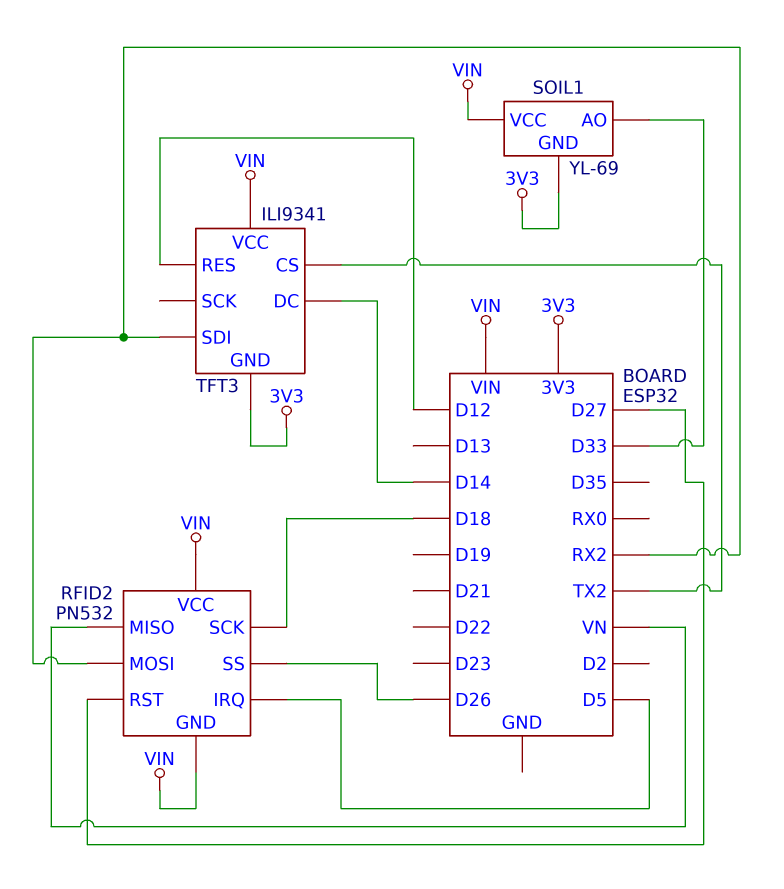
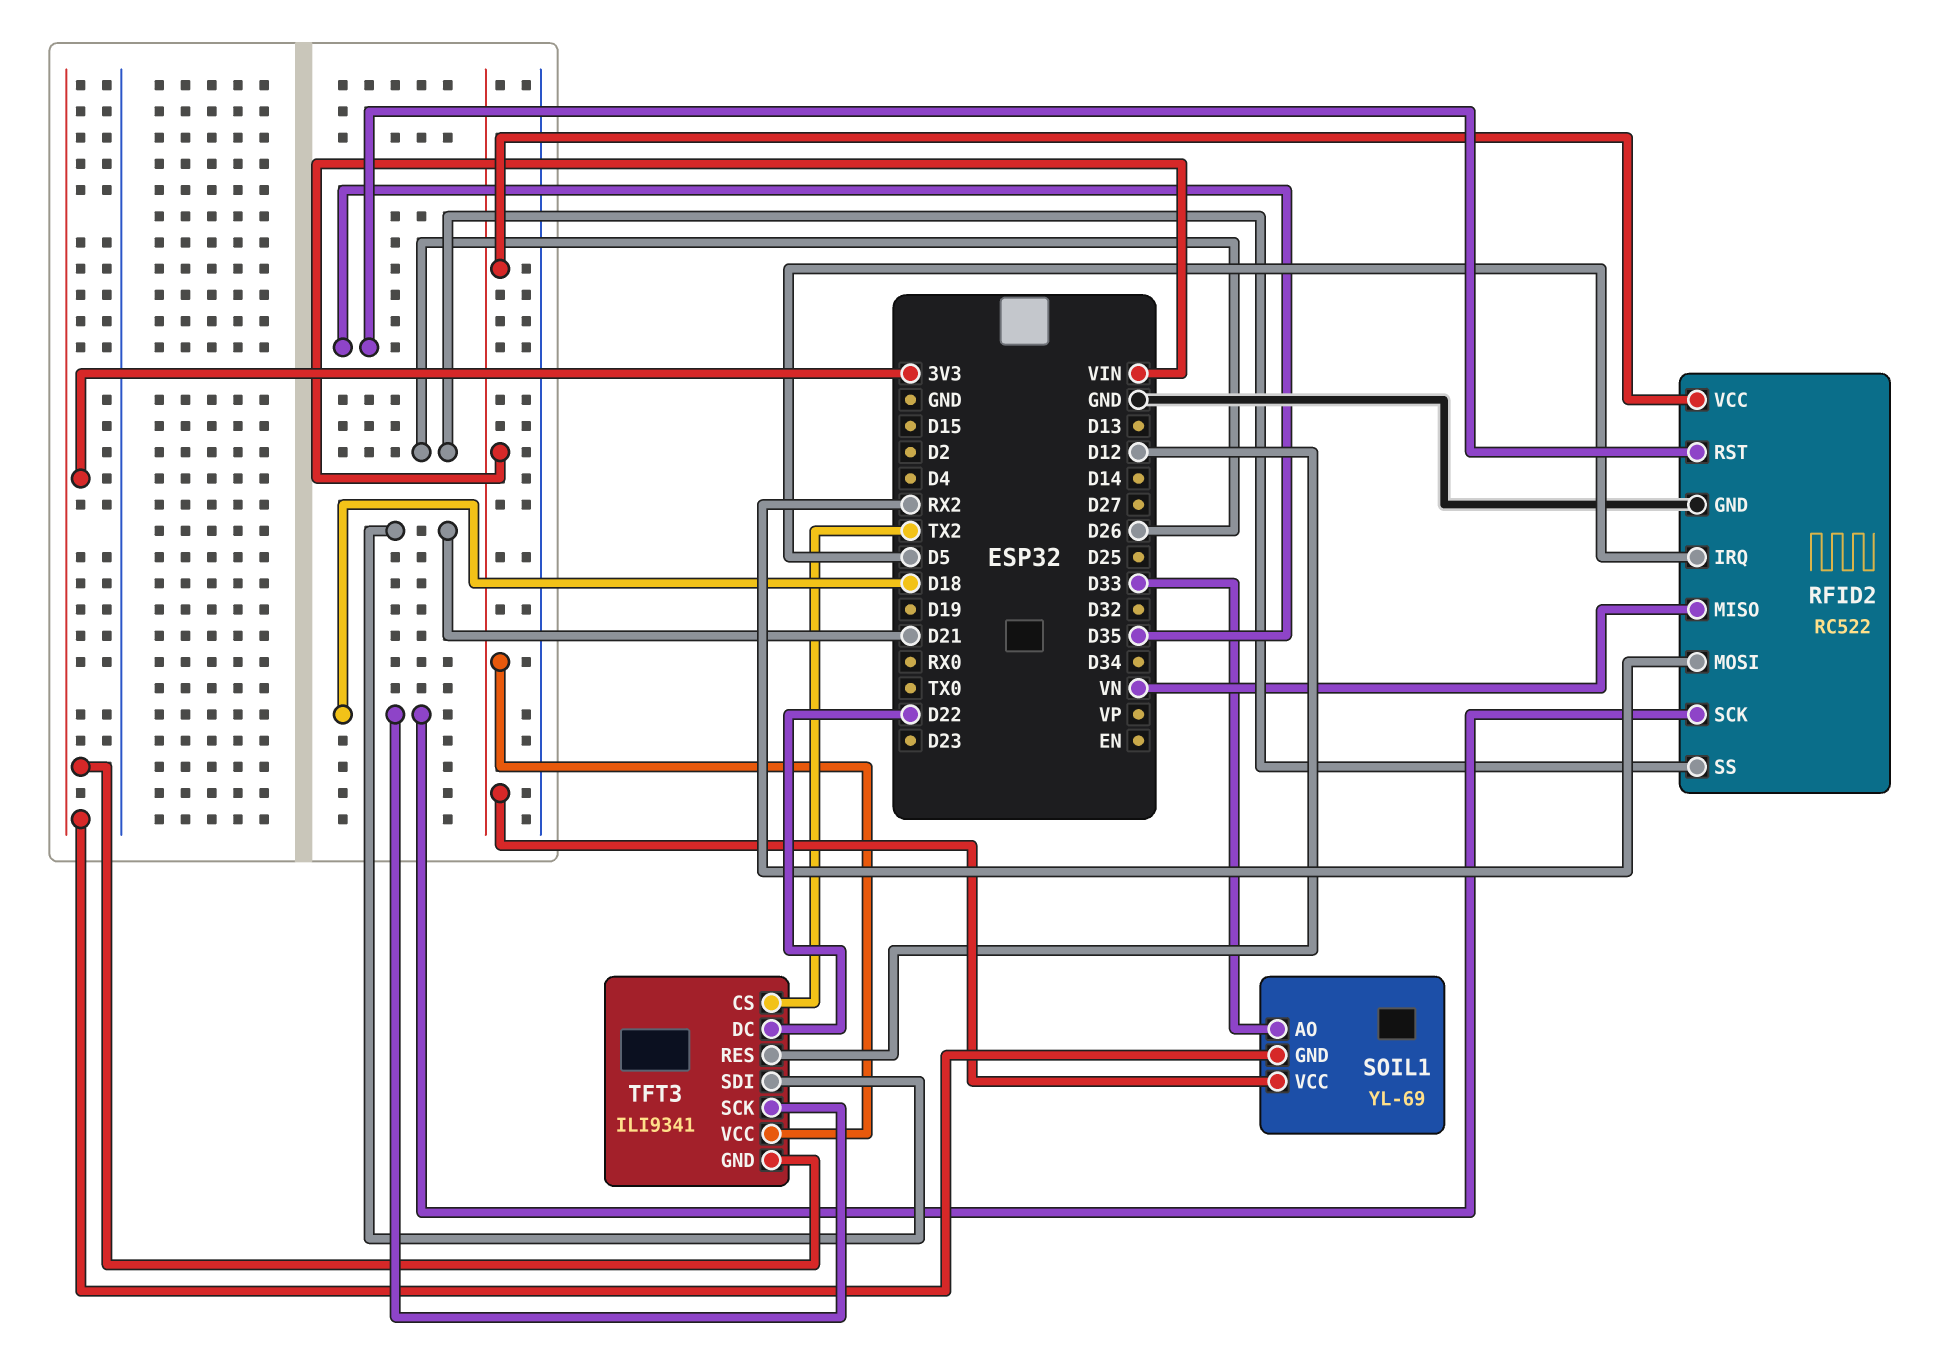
RFID2: PN532 -> RC522
RFID2 pin GND: VIN -> GND
RFID2 pin RST: D27 -> D35
TFT3 pin DC: D14 -> D22
TFT3 pin SCK: none -> D18
TFT3 pin SDI: RX2 -> D21

